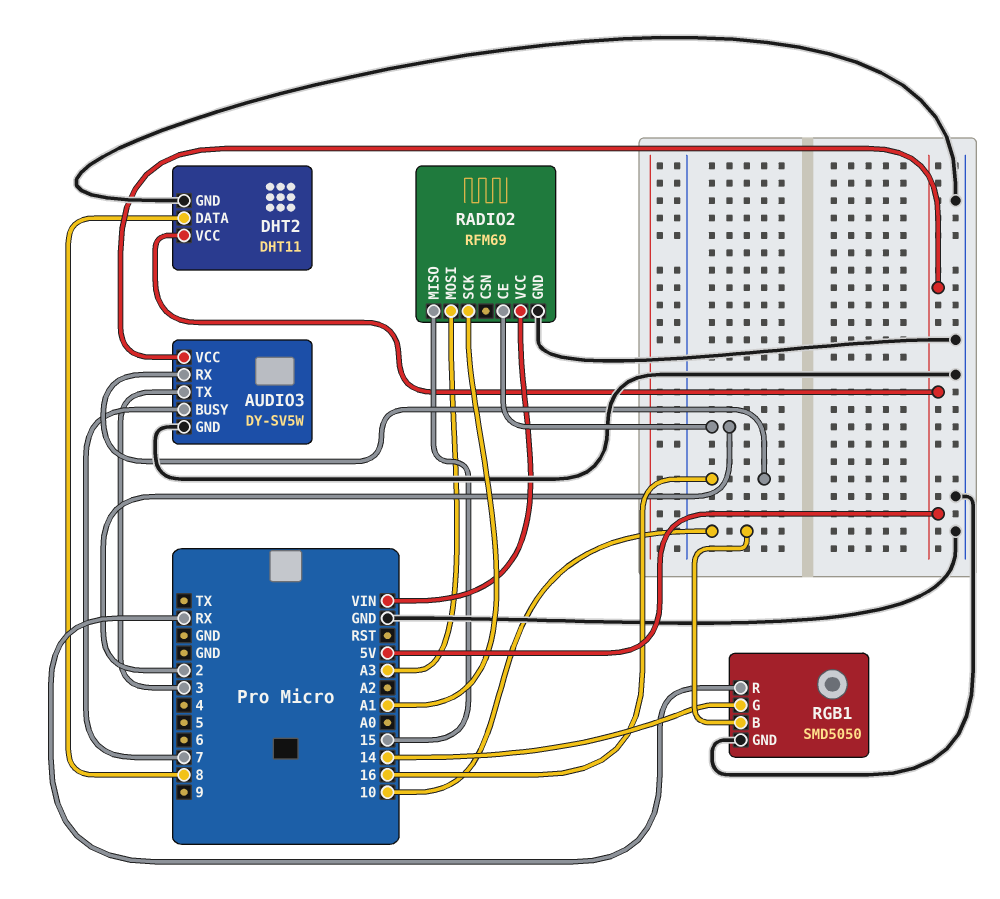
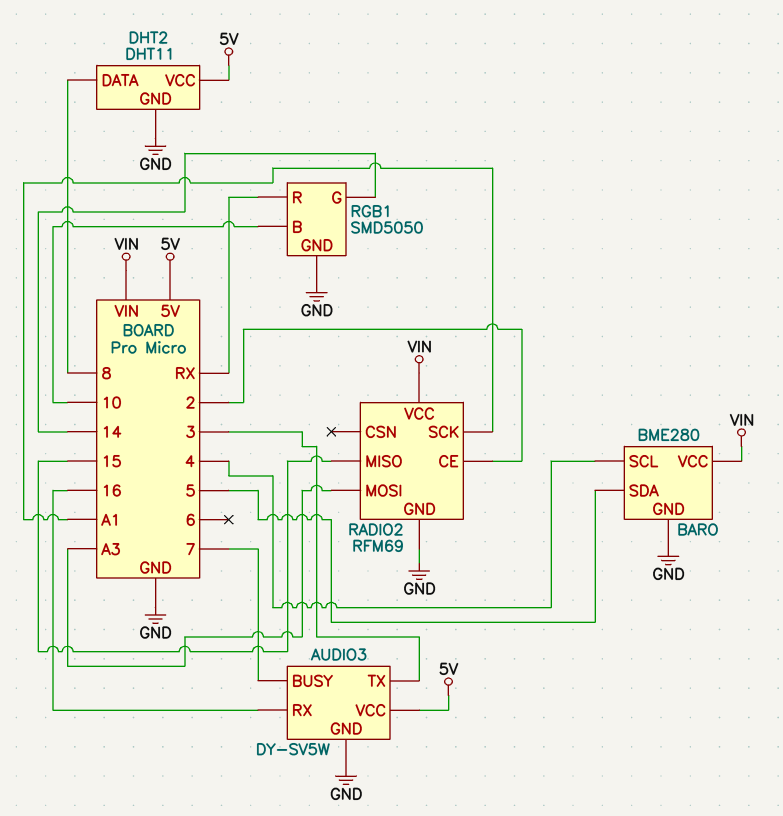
BARO: none -> BME280
BARO pin GND: none -> GND
BARO pin SCL: none -> 4
BARO pin SDA: none -> 5
BARO pin VCC: none -> VIN

